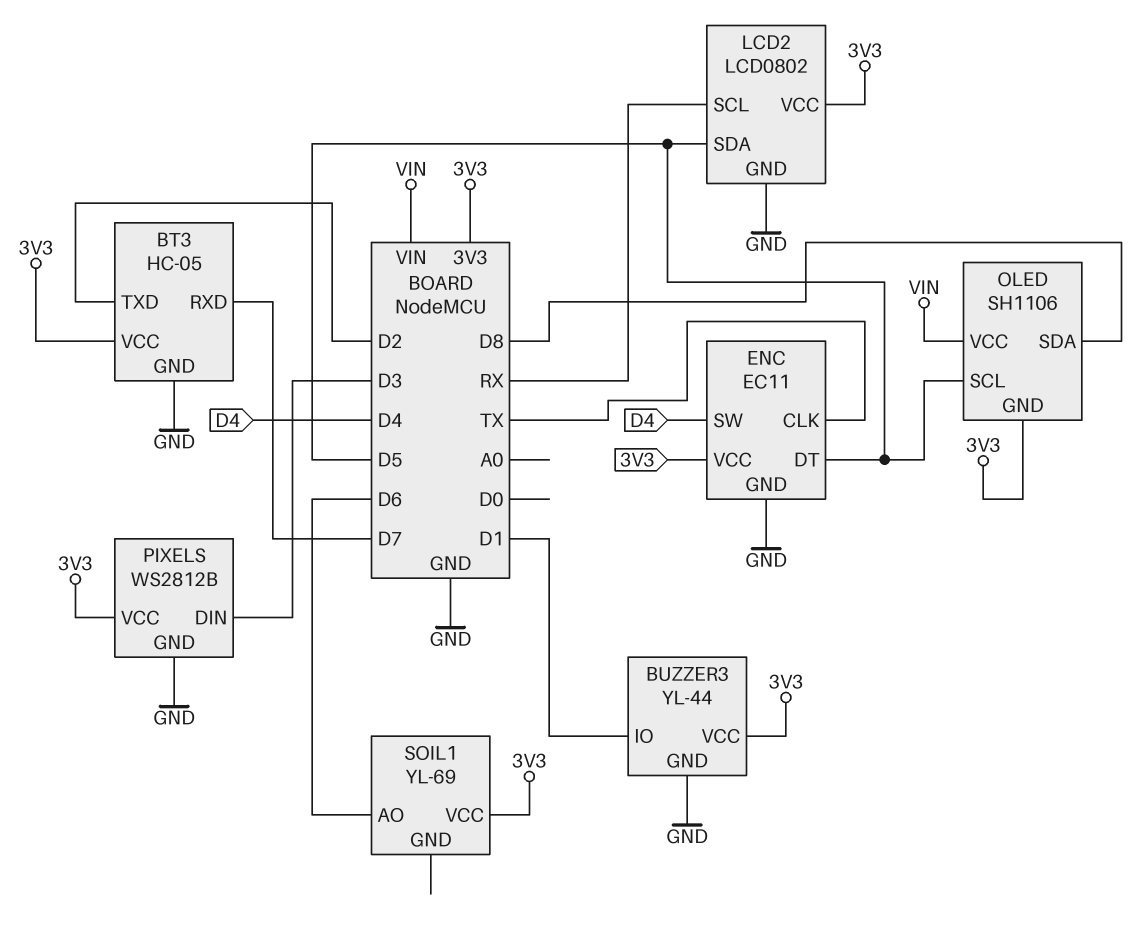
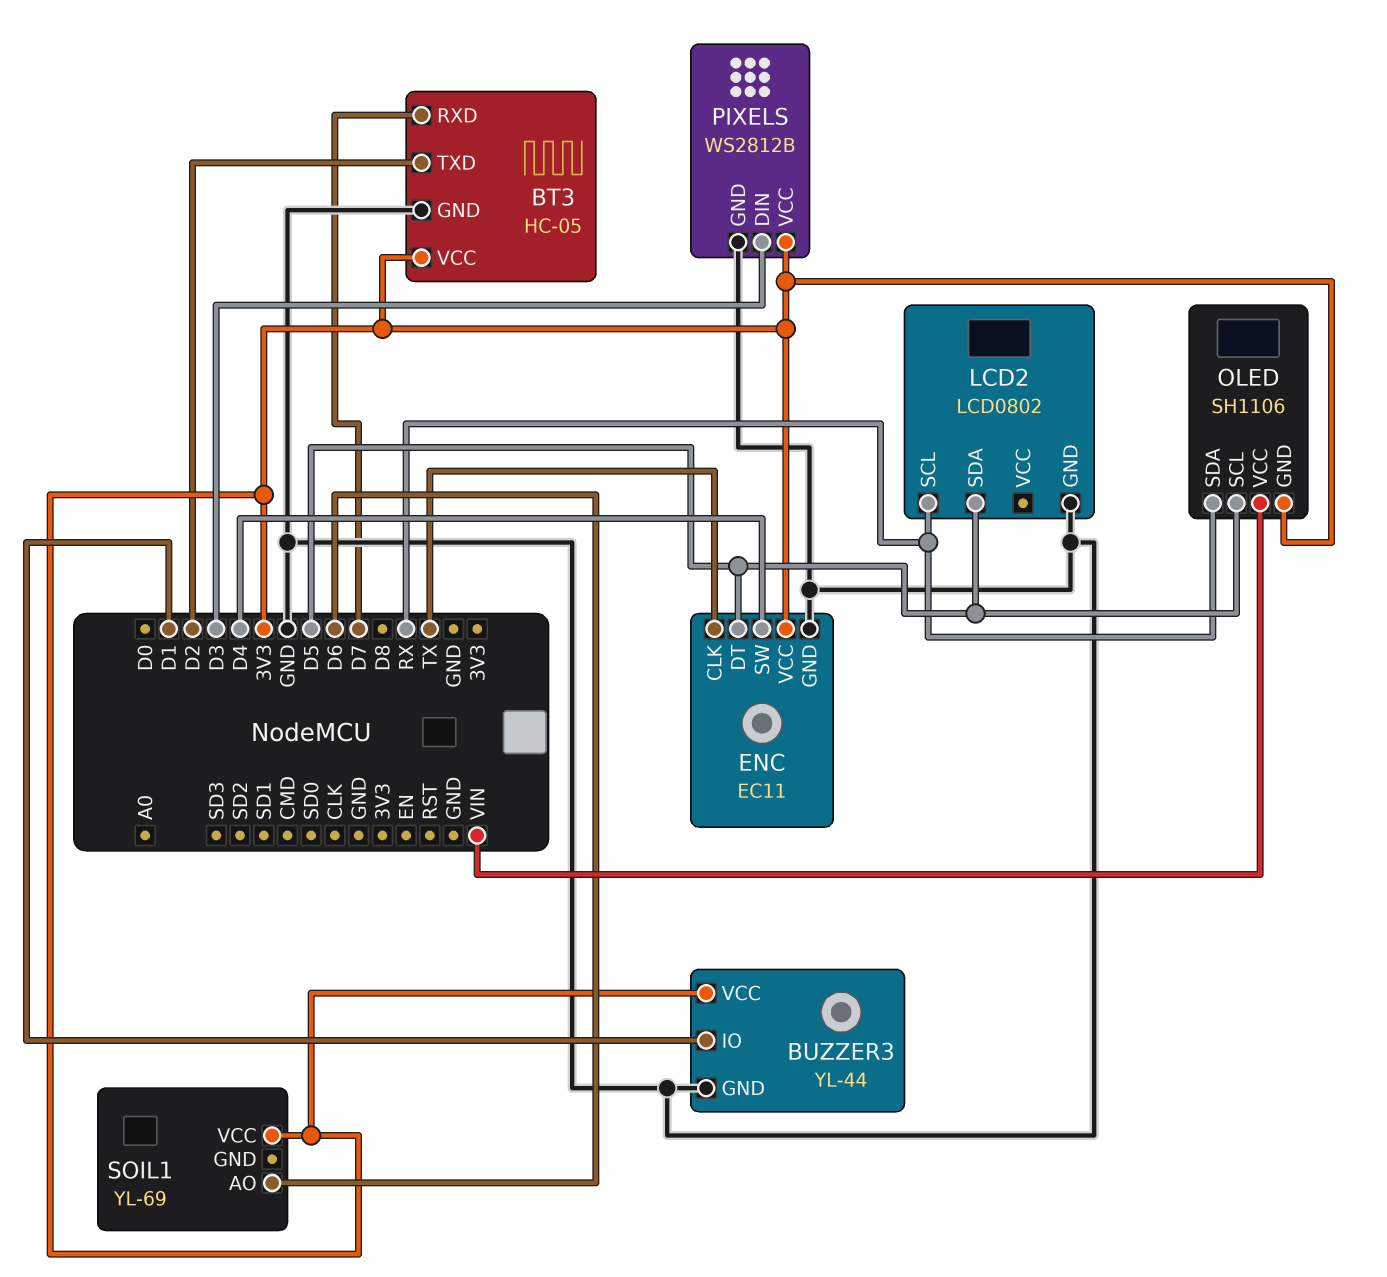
LCD2 pin VCC: 3V3 -> none
OLED pin SDA: D8 -> RX

